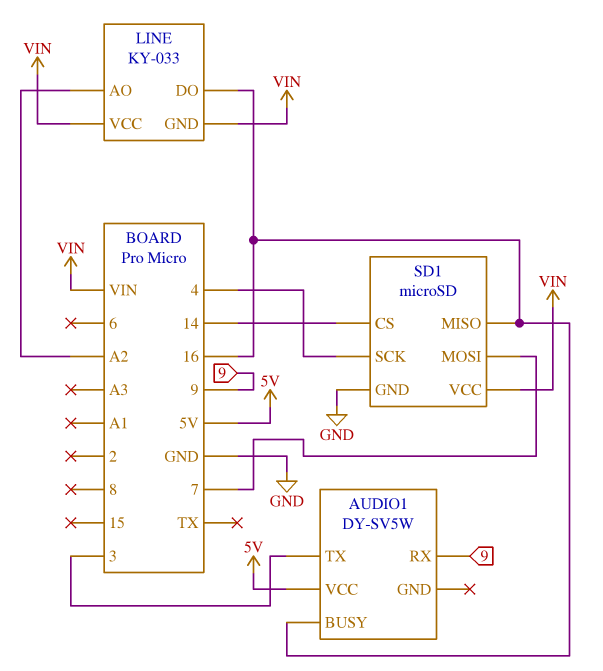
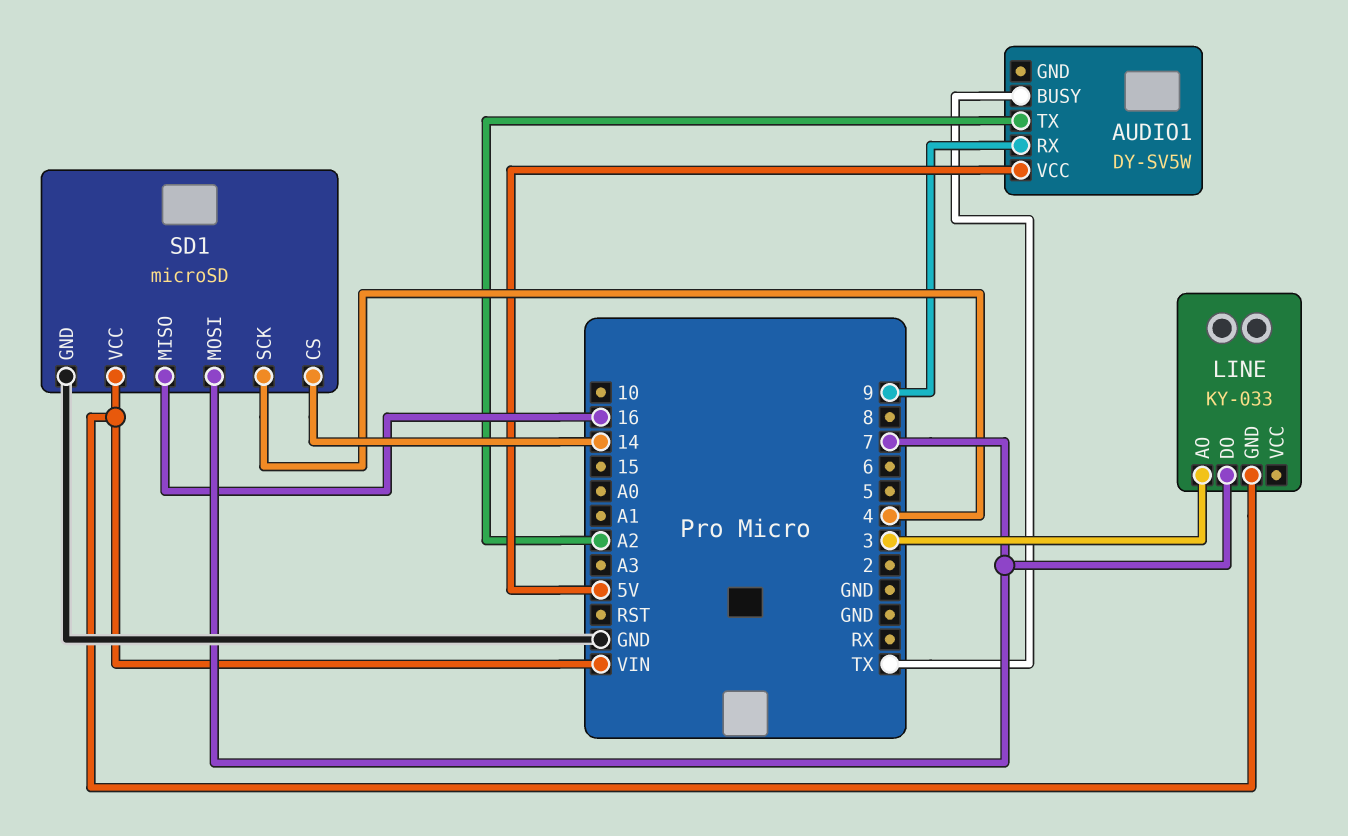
AUDIO1 pin BUSY: 16 -> TX
AUDIO1 pin TX: 3 -> A2
LINE pin AO: A2 -> 3
LINE pin DO: 16 -> 7
LINE pin VCC: VIN -> none

